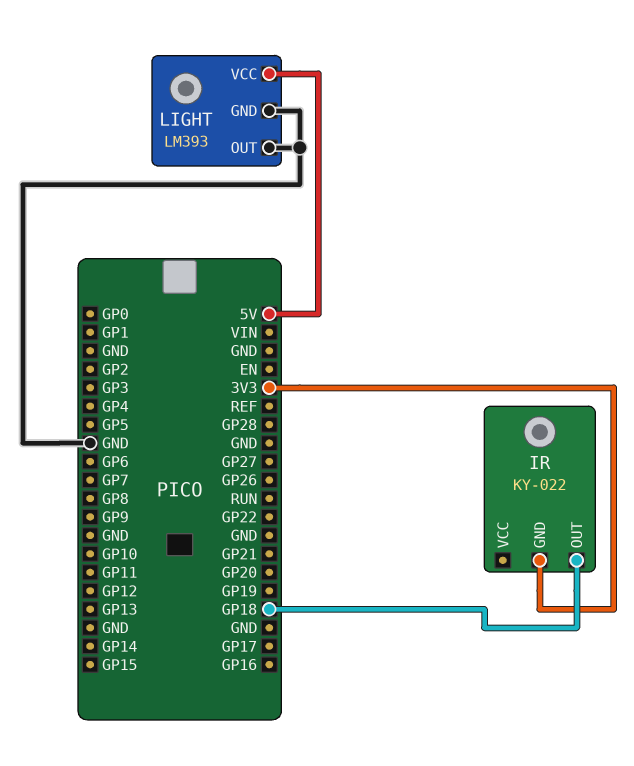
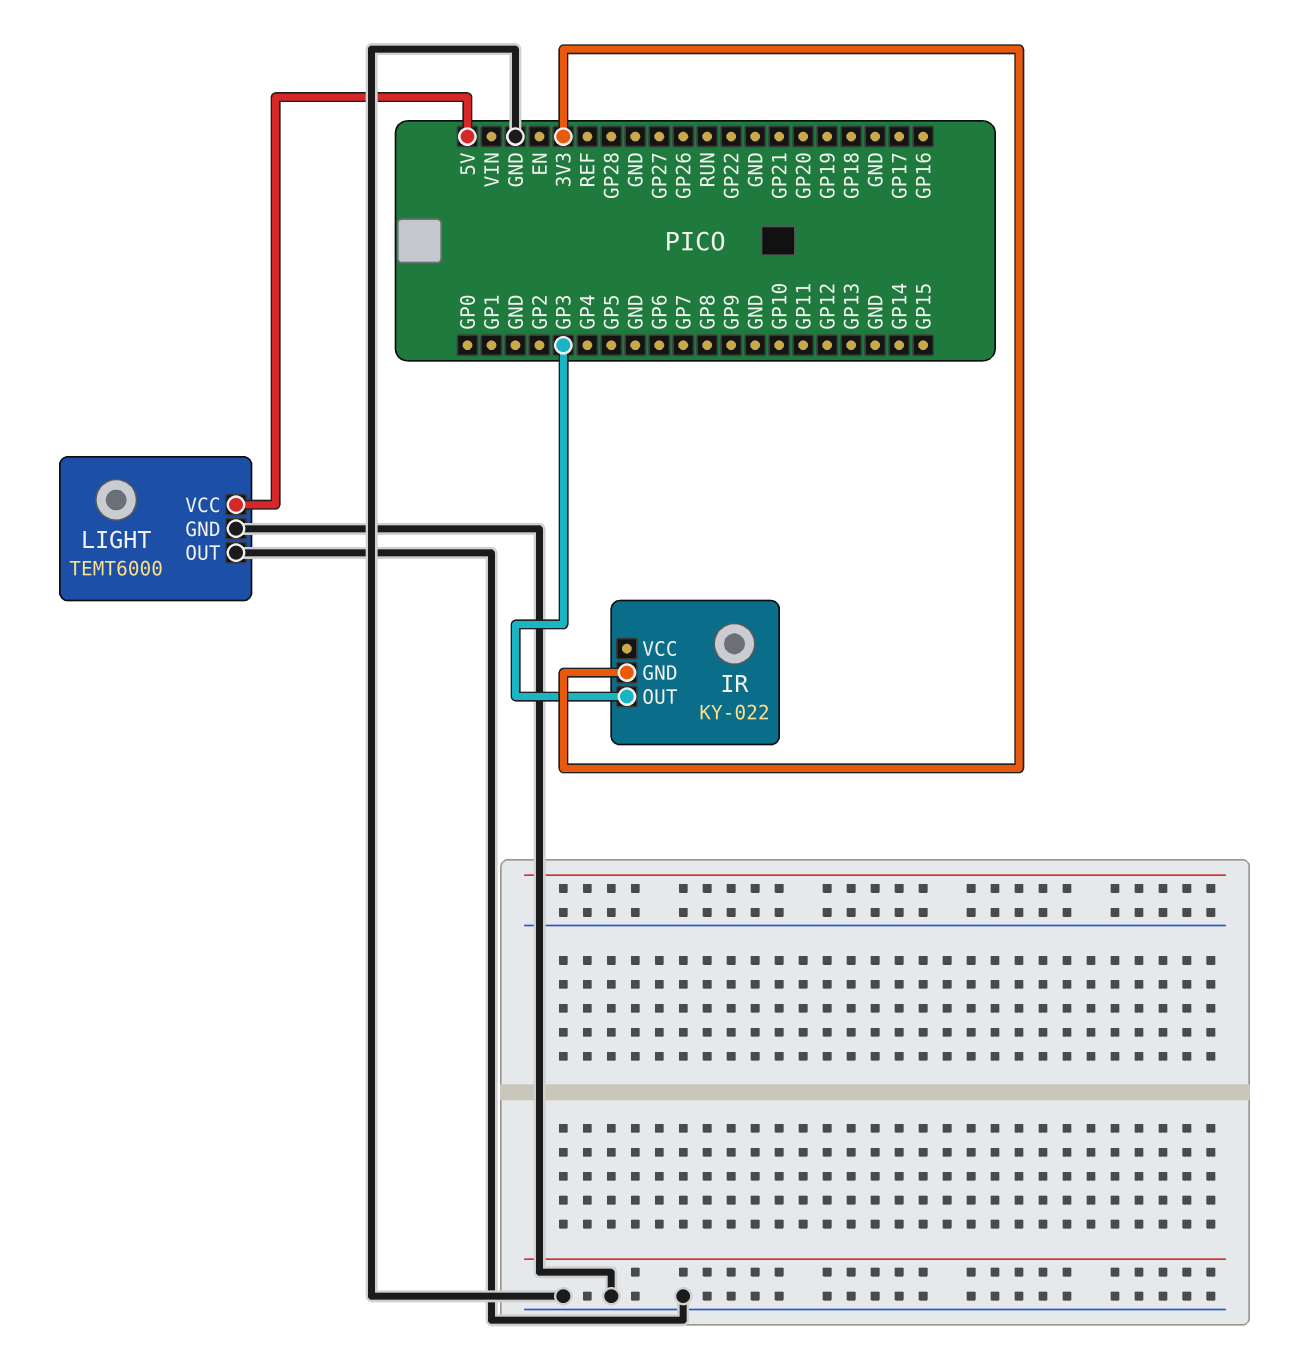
IR pin OUT: GP18 -> GP3
LIGHT: LM393 -> TEMT6000

